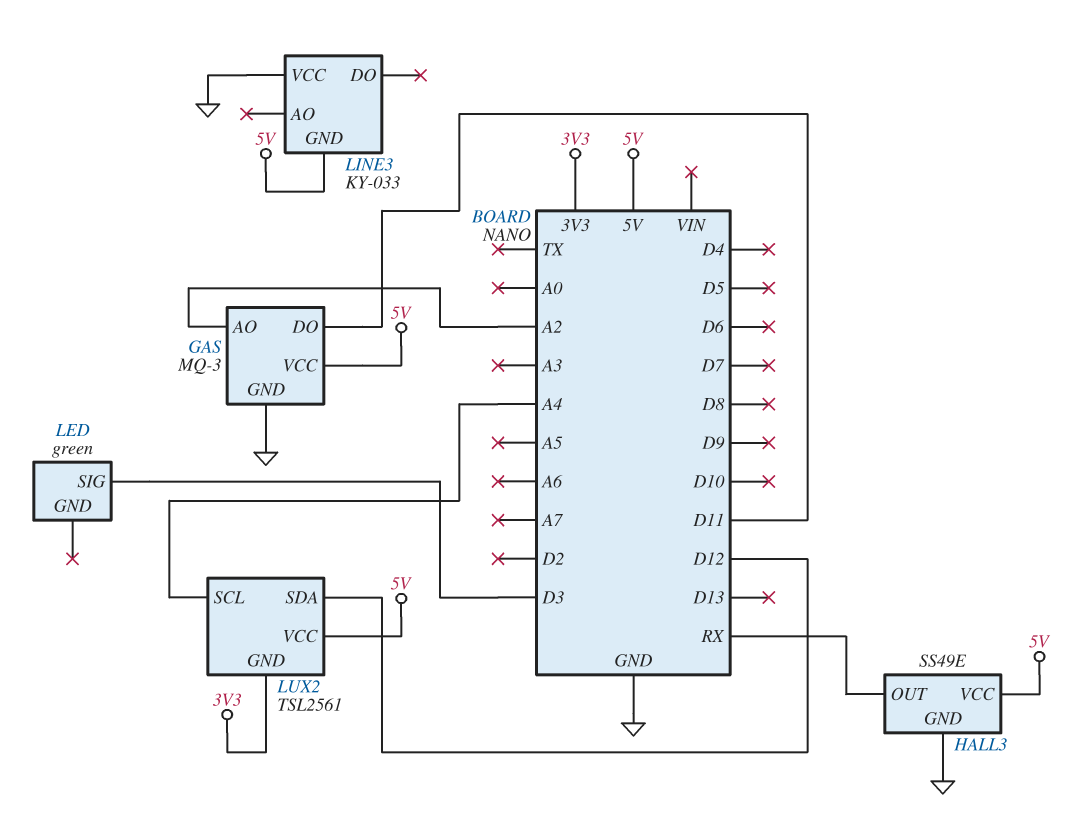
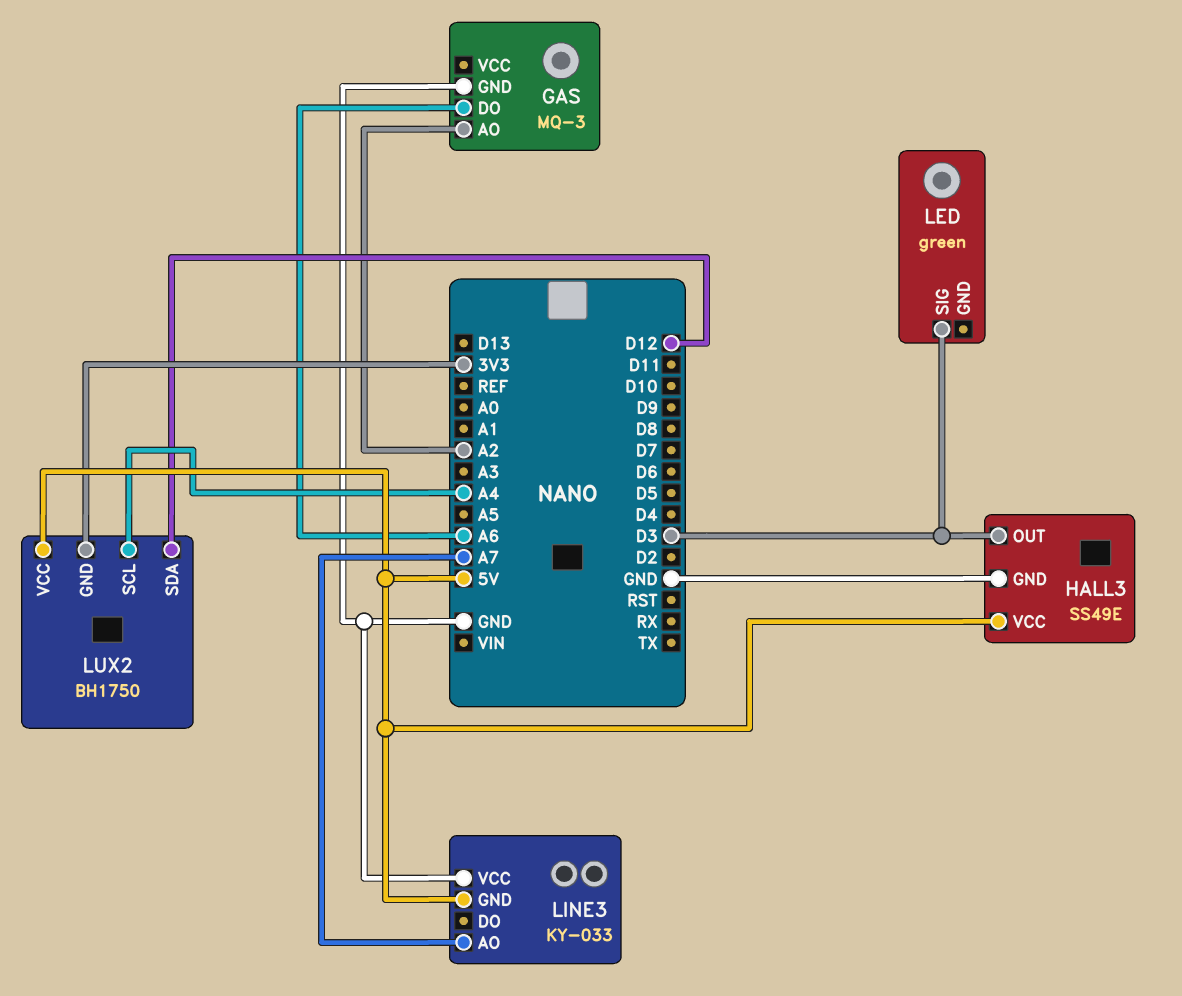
GAS pin DO: D11 -> A6
GAS pin VCC: 5V -> none
HALL3 pin OUT: RX -> D3
LINE3 pin AO: none -> A7
LUX2: TSL2561 -> BH1750

